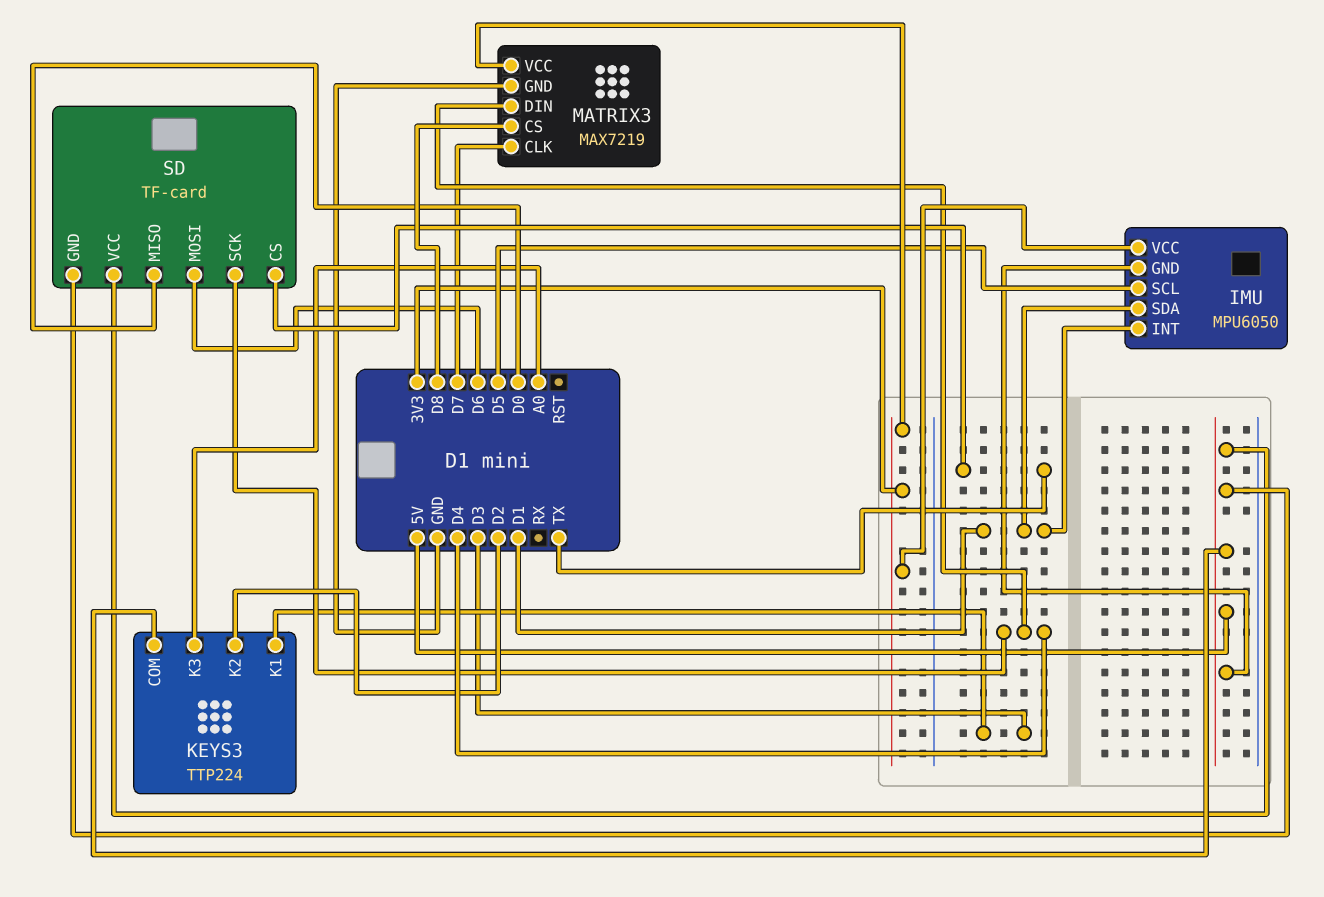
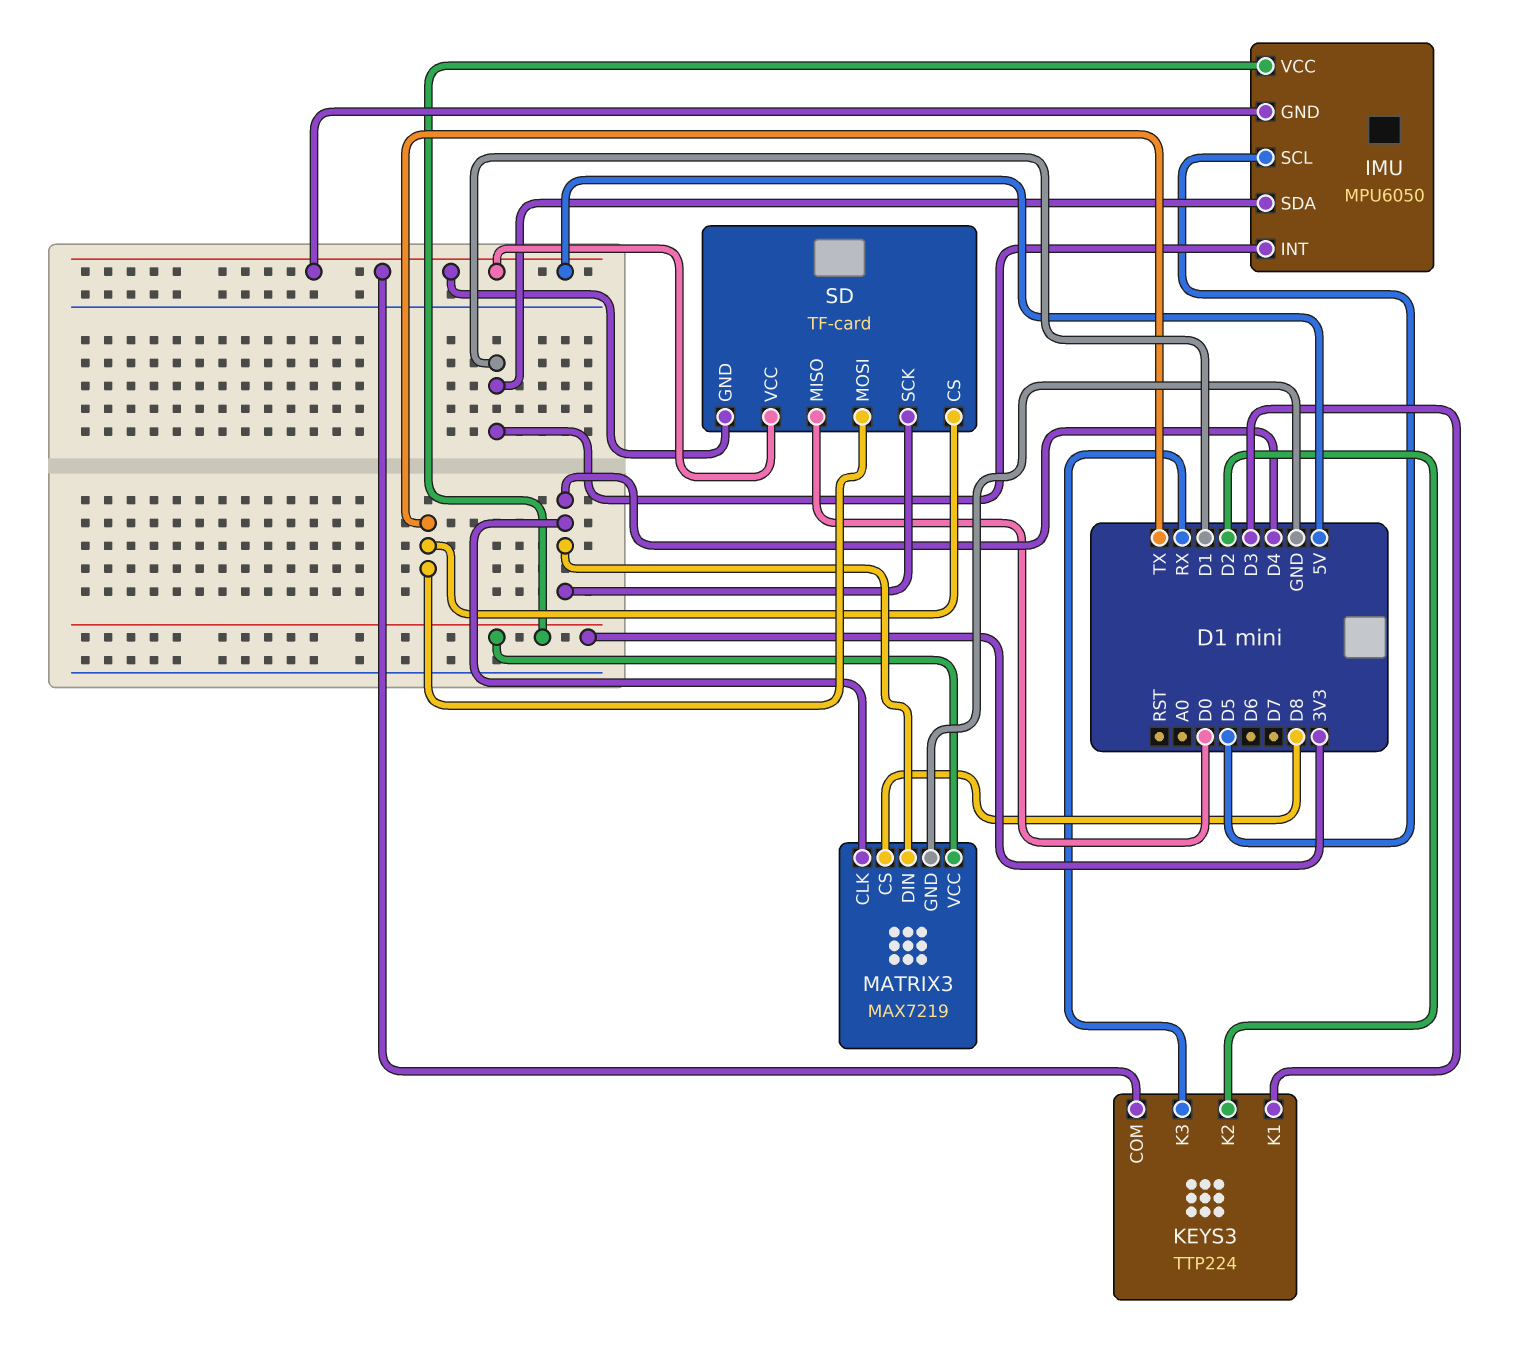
KEYS3 pin K3: A0 -> RX
MATRIX3 pin CLK: D7 -> D4
SD pin MOSI: D6 -> TX

